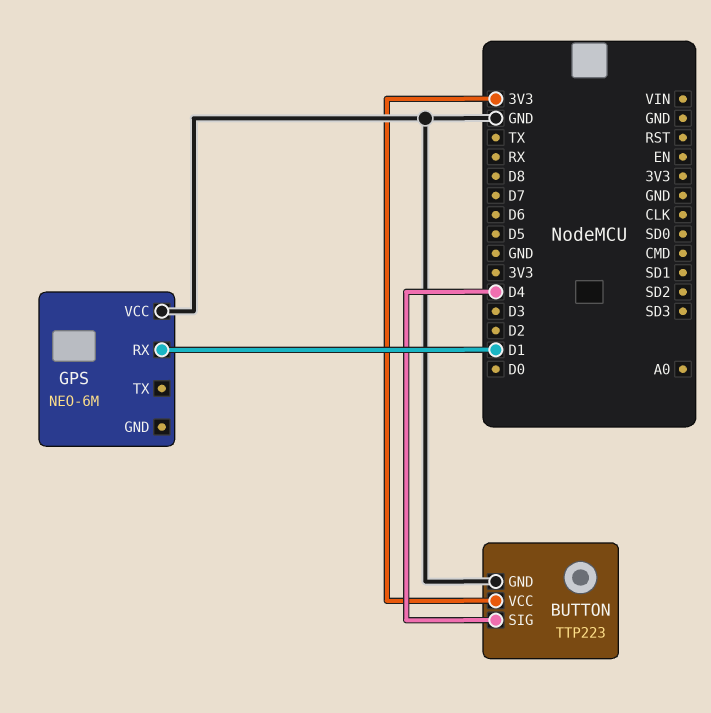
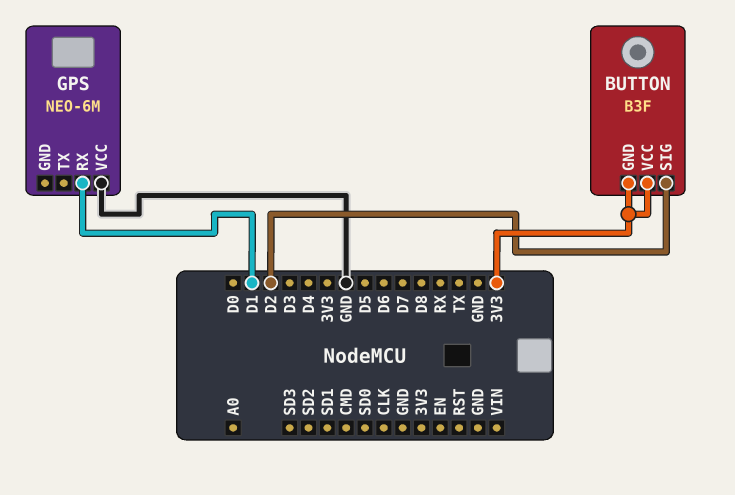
BUTTON: TTP223 -> B3F
BUTTON pin GND: GND -> 3V3
BUTTON pin SIG: D4 -> D2

